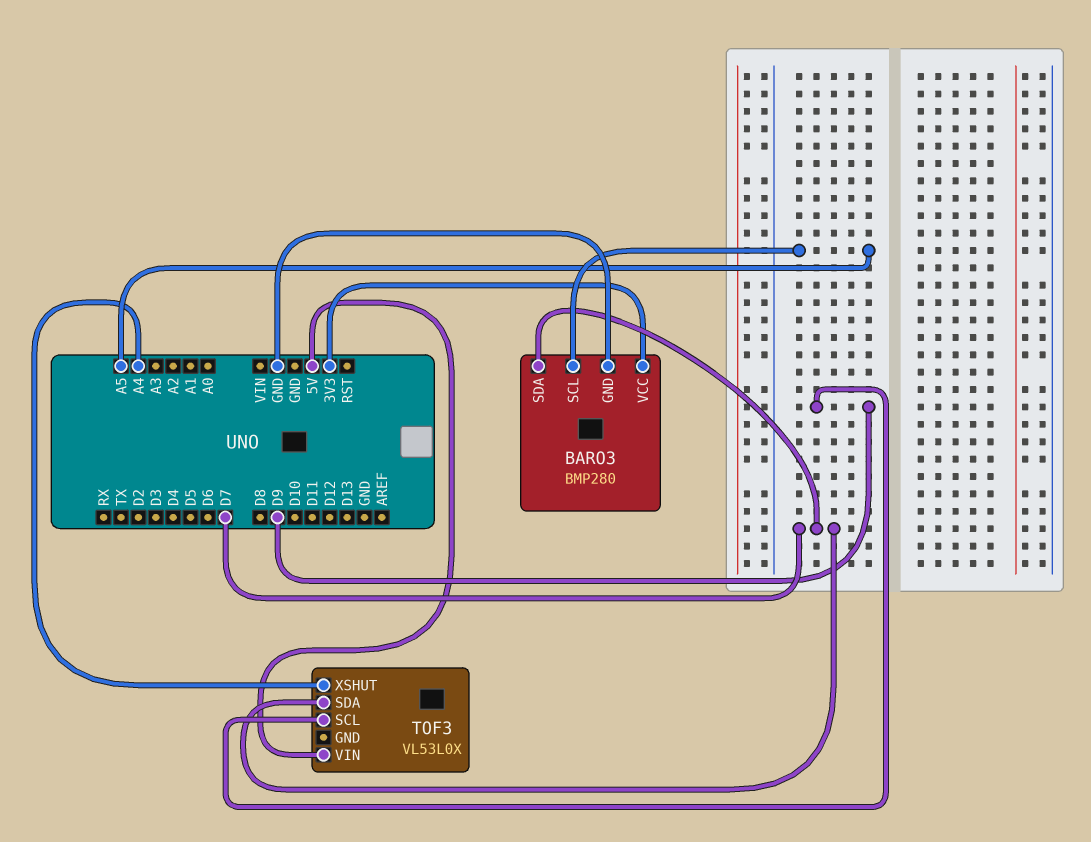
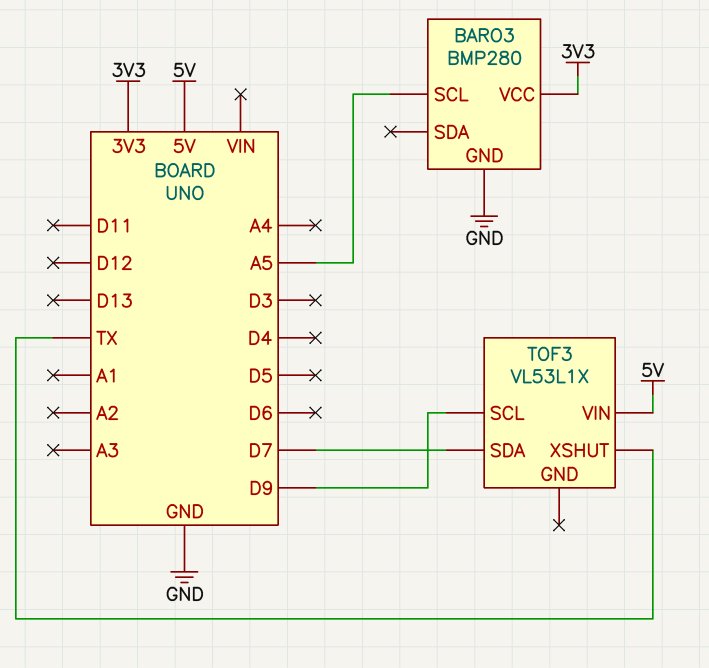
BARO3 pin SDA: D7 -> none
TOF3: VL53L0X -> VL53L1X
TOF3 pin XSHUT: A4 -> TX

